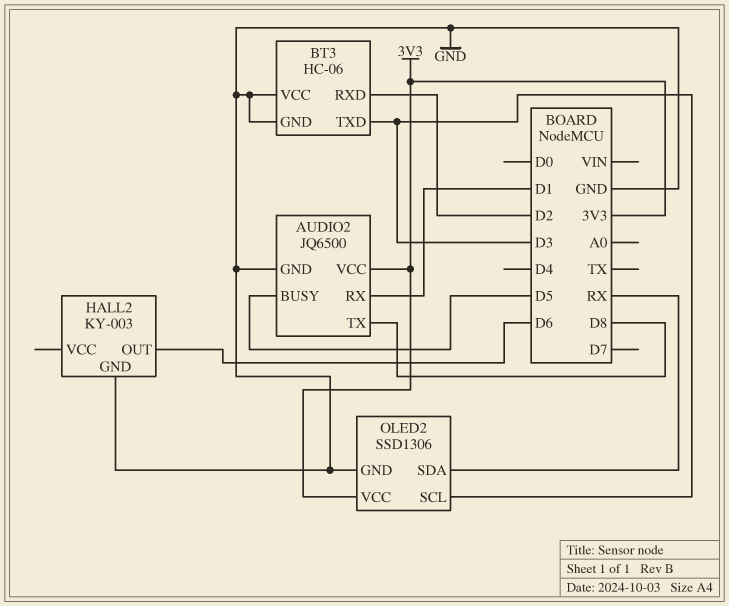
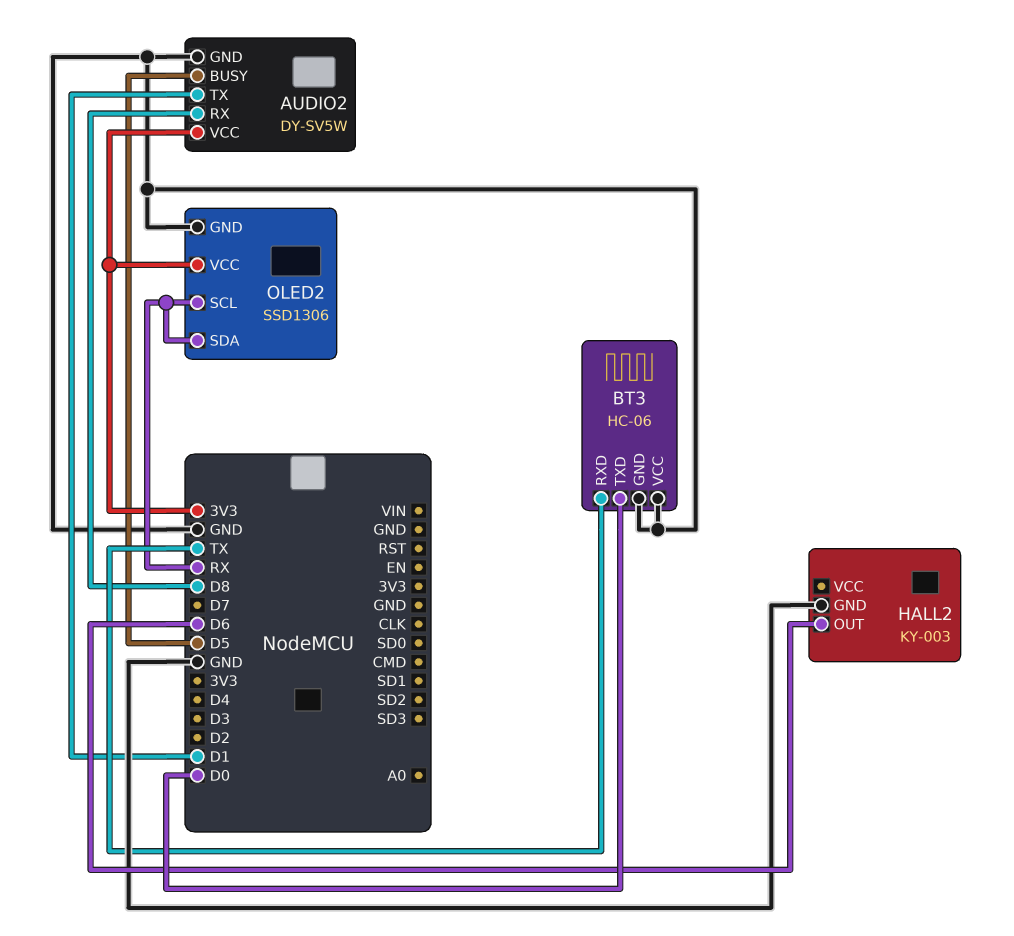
AUDIO2: JQ6500 -> DY-SV5W
AUDIO2 pin RX: D1 -> D8
AUDIO2 pin TX: D8 -> D1
BT3 pin RXD: D2 -> TX
BT3 pin TXD: D3 -> D0
OLED2 pin SCL: D3 -> RX

